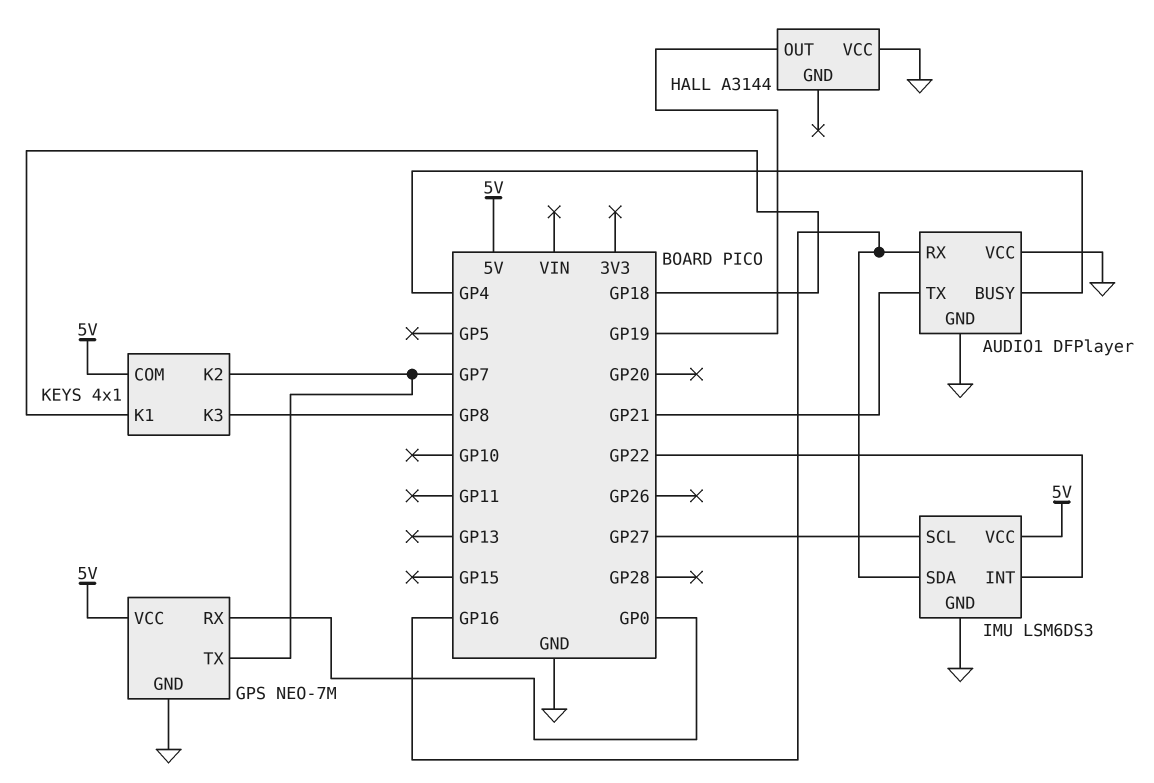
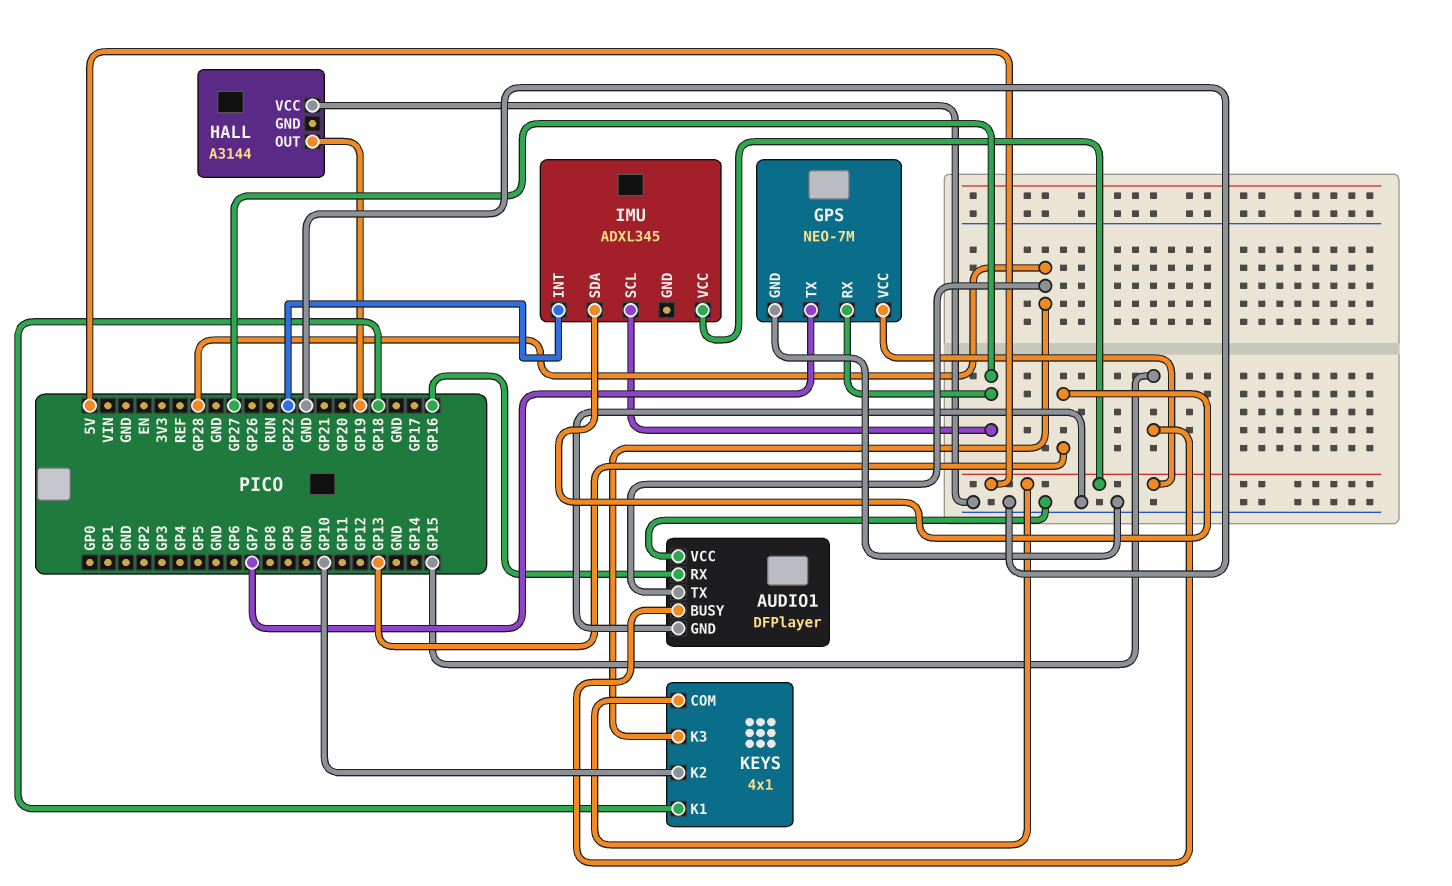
AUDIO1 pin BUSY: GP4 -> GP15
AUDIO1 pin TX: GP21 -> GP28
GPS pin RX: GP0 -> GP27
IMU: LSM6DS3 -> ADXL345
IMU pin GND: GND -> none
IMU pin SDA: GP16 -> GP13
KEYS pin K2: GP7 -> GP10
KEYS pin K3: GP8 -> GP28

